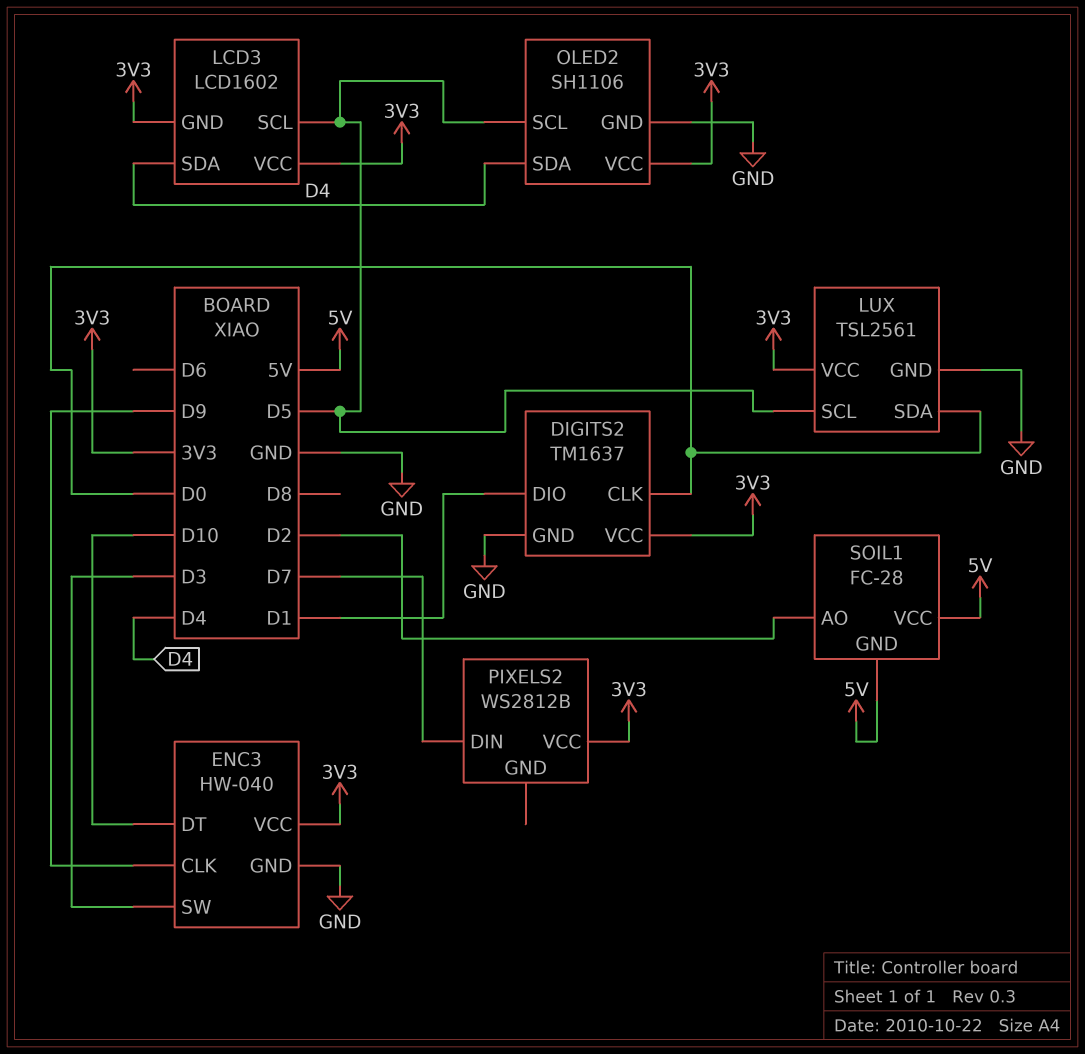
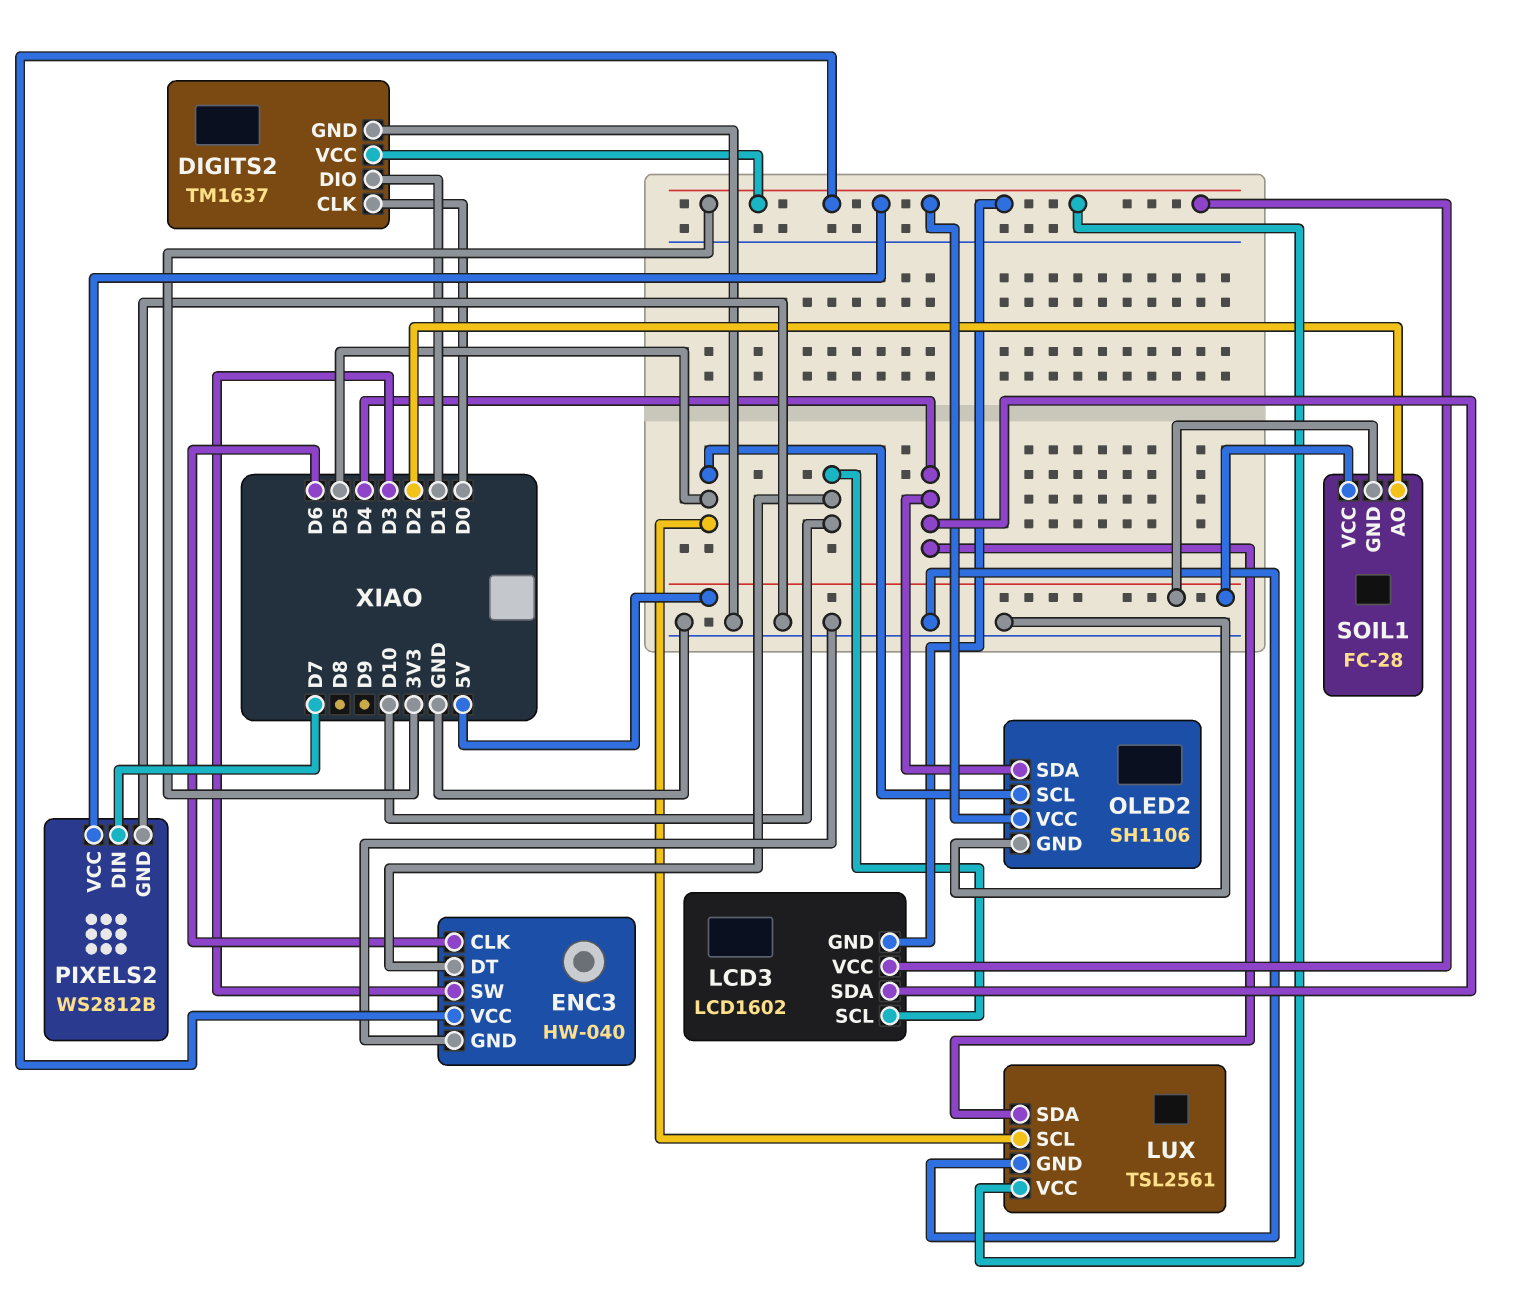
ENC3 pin CLK: D9 -> D6
LCD3 pin SCL: D5 -> D10
LUX pin SDA: D0 -> D4
PIXELS2 pin GND: none -> GND

